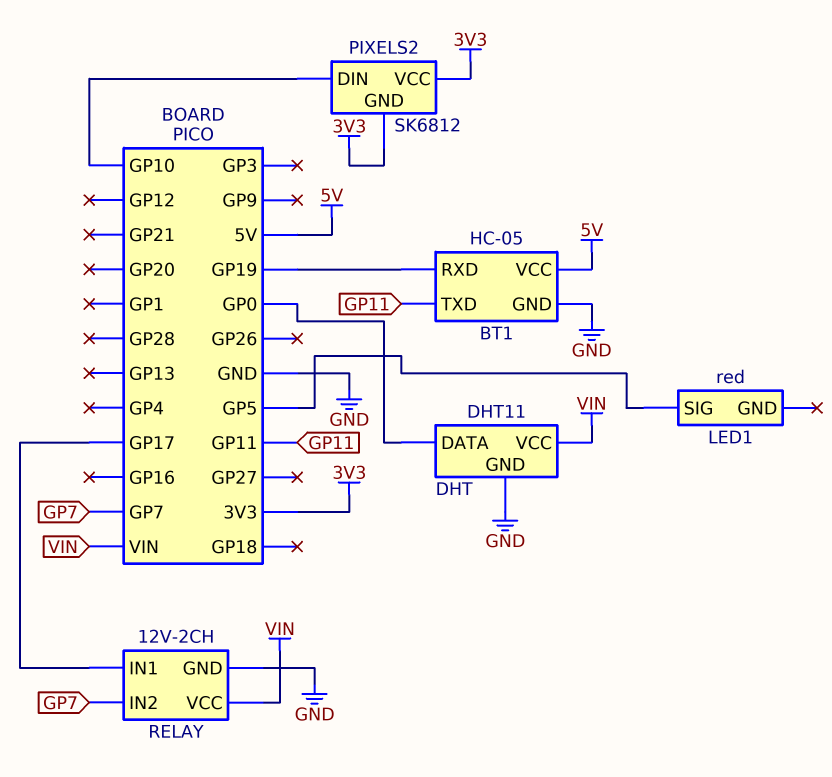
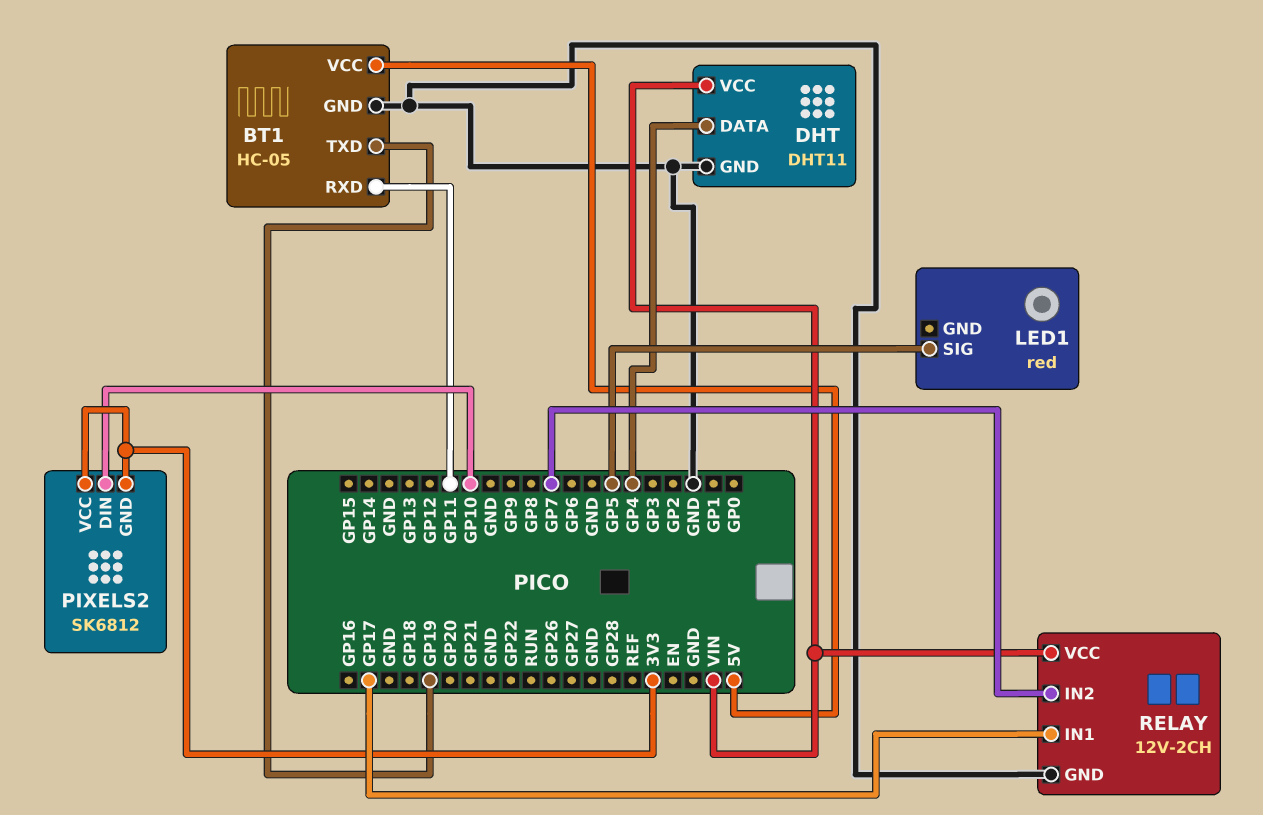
BT1 pin RXD: GP19 -> GP11
BT1 pin TXD: GP11 -> GP19
DHT pin DATA: GP0 -> GP4

